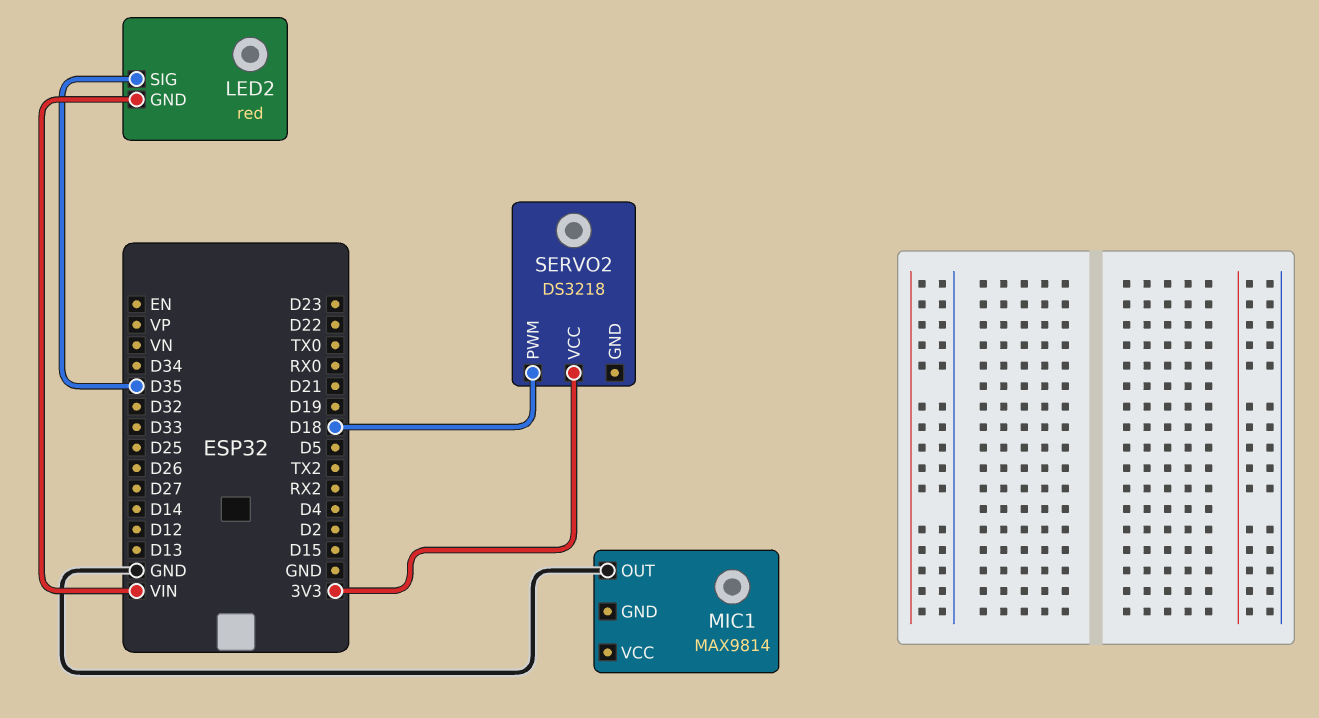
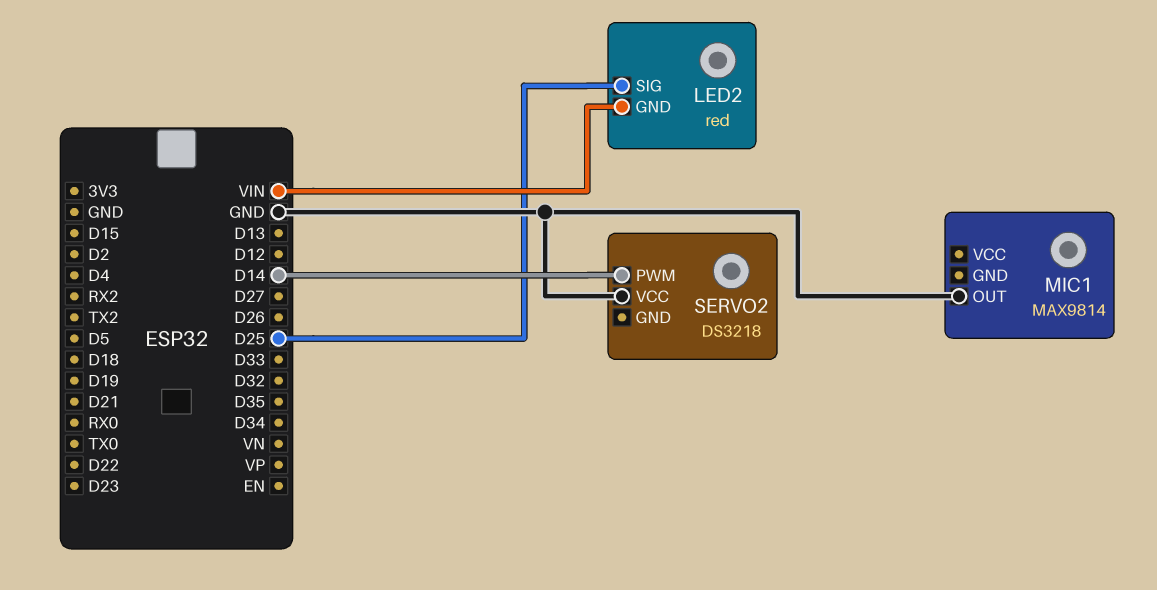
LED2 pin SIG: D35 -> D25
SERVO2 pin PWM: D18 -> D14
SERVO2 pin VCC: 3V3 -> GND

